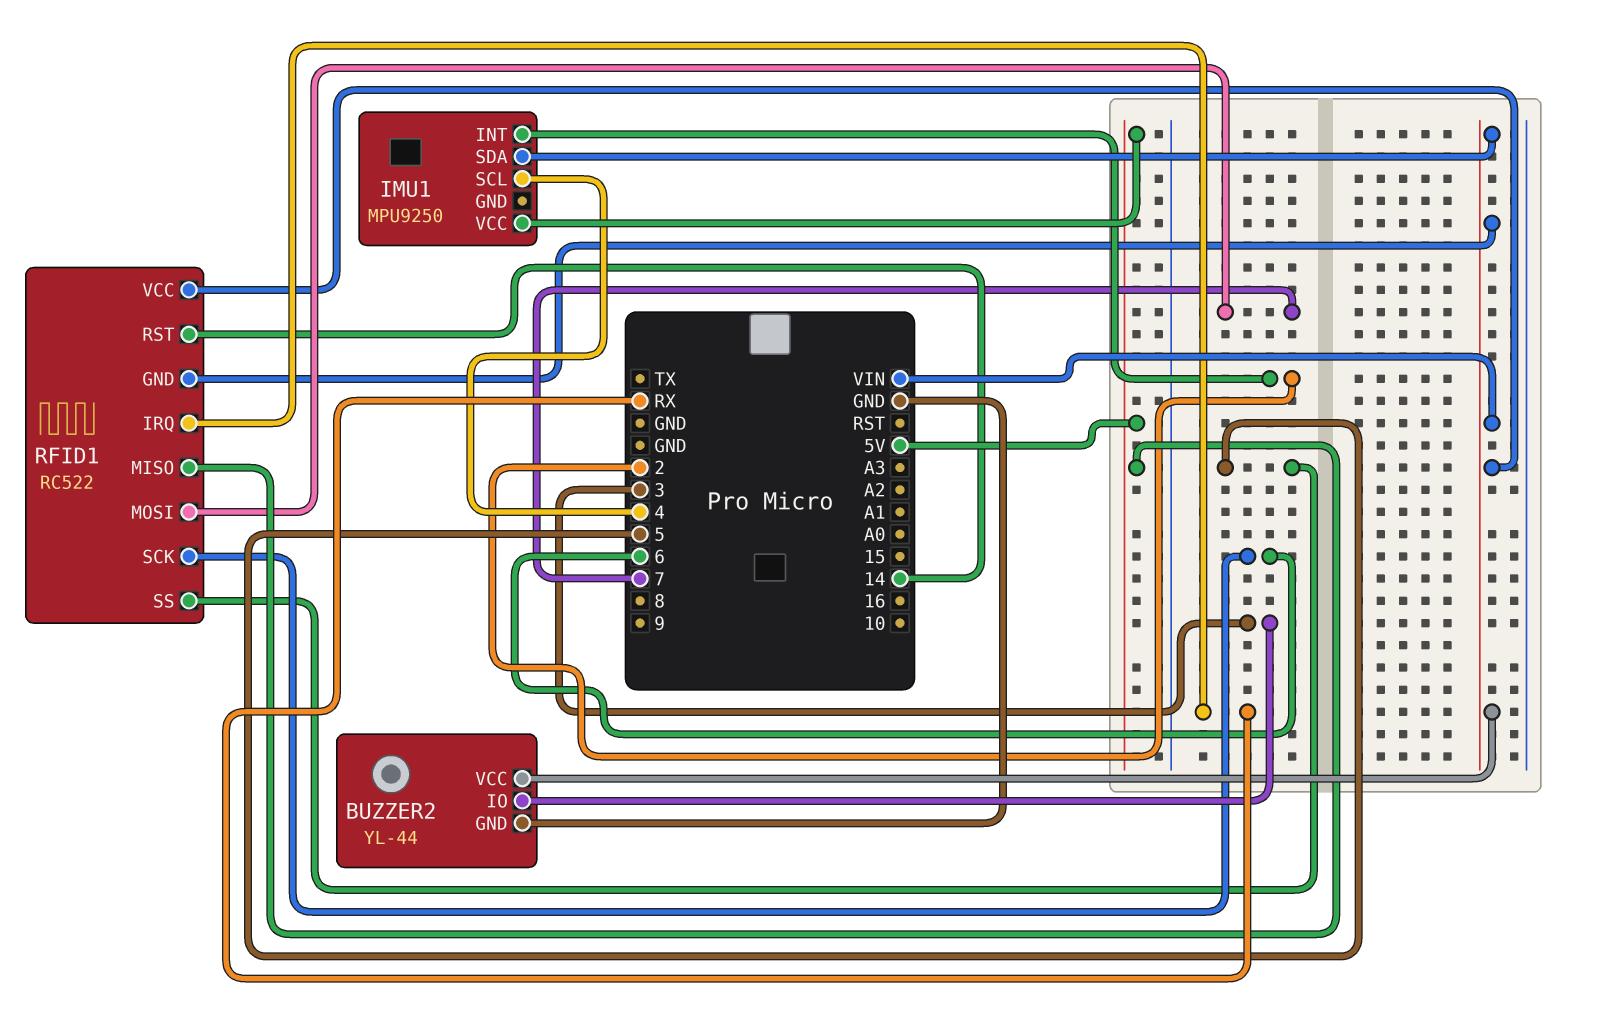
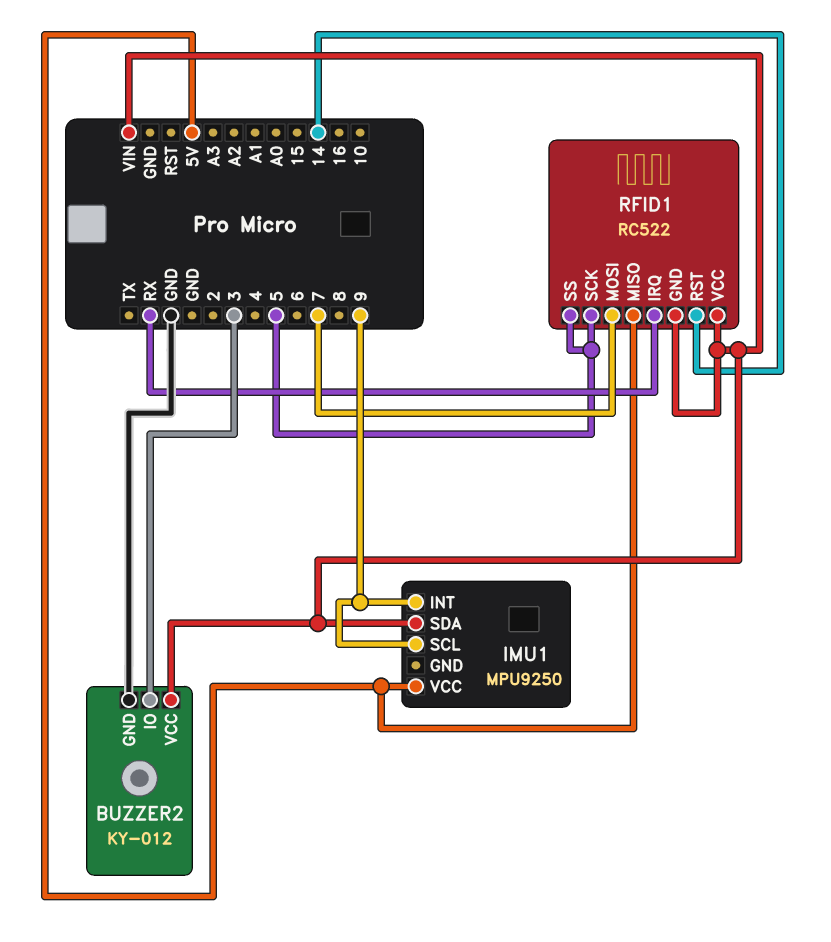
BUZZER2: YL-44 -> KY-012
IMU1 pin INT: 2 -> 9
IMU1 pin SCL: 4 -> 9
RFID1 pin SCK: 6 -> 5

